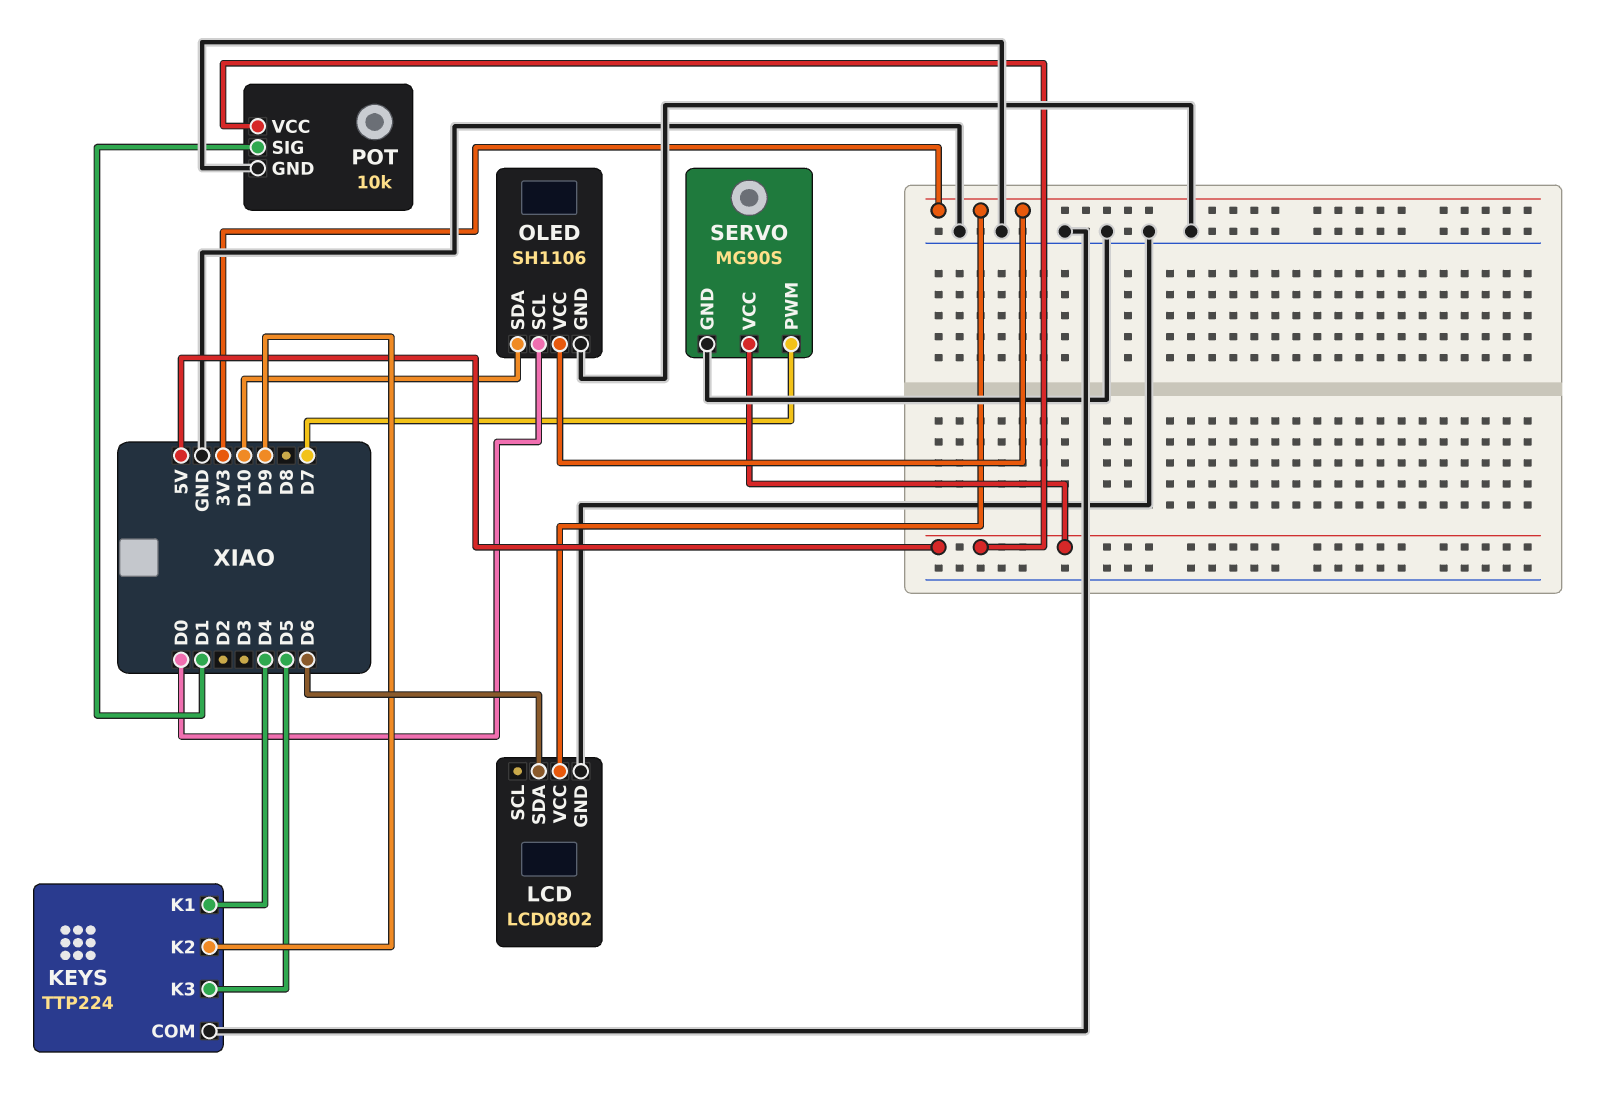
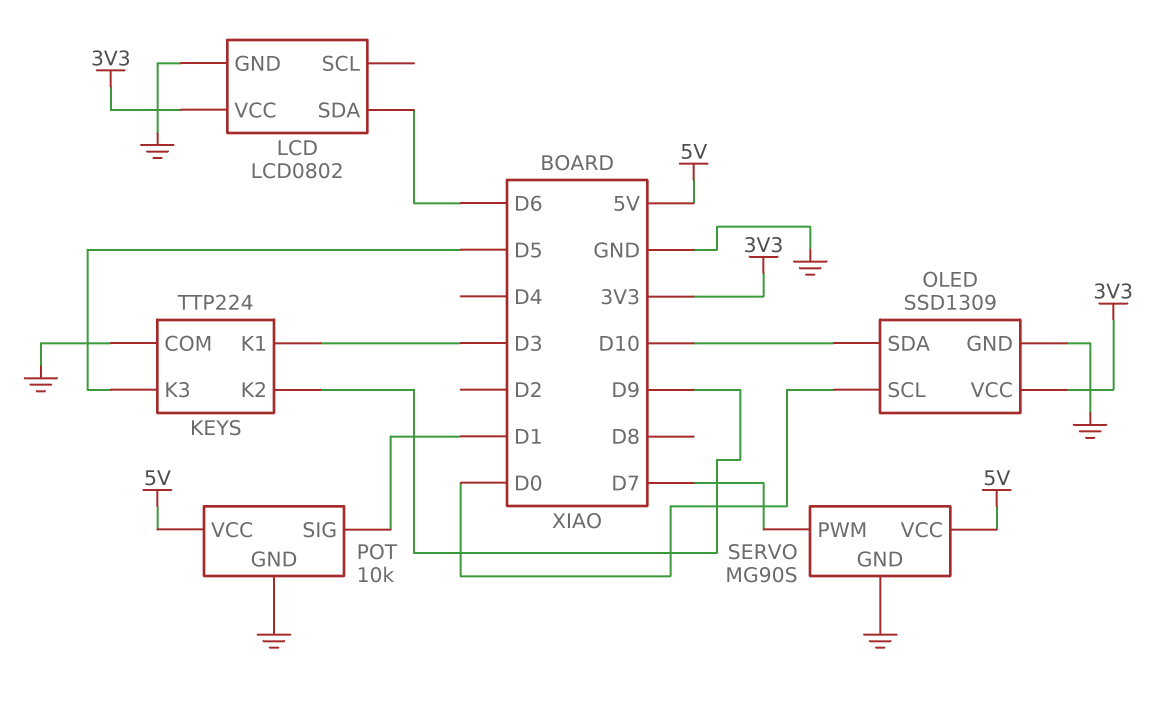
KEYS pin K1: D4 -> D3
OLED: SH1106 -> SSD1309

